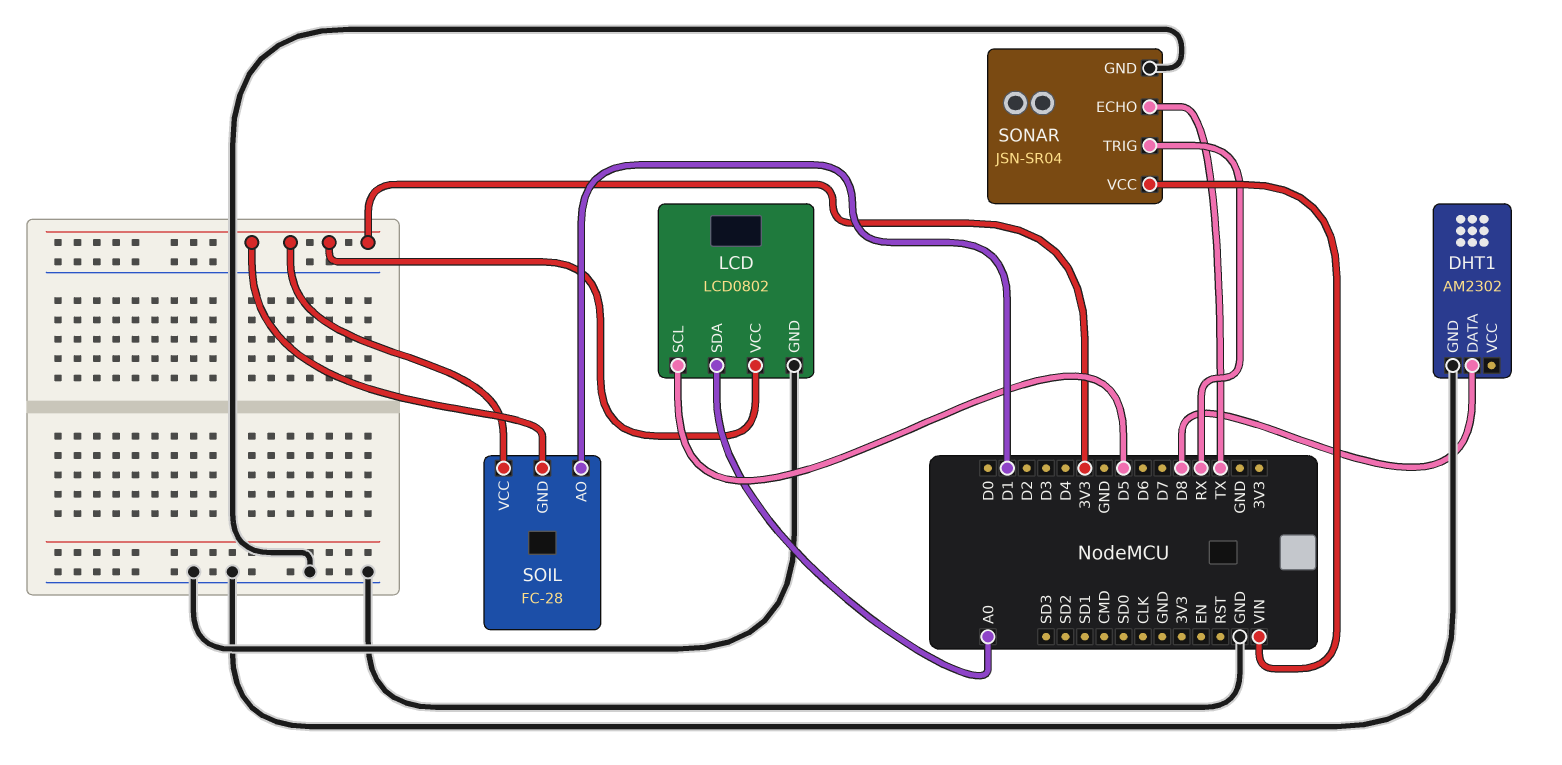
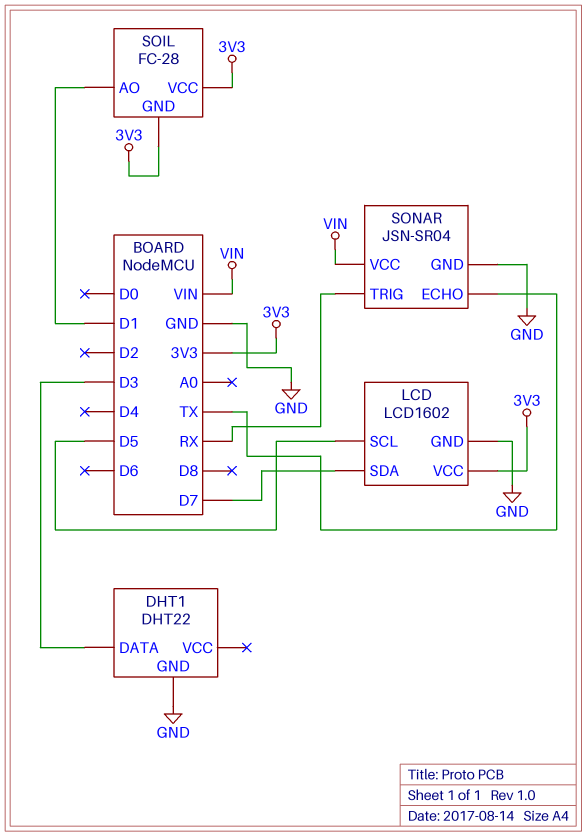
DHT1: AM2302 -> DHT22
DHT1 pin DATA: D8 -> D3
LCD: LCD0802 -> LCD1602
LCD pin SDA: A0 -> D7

